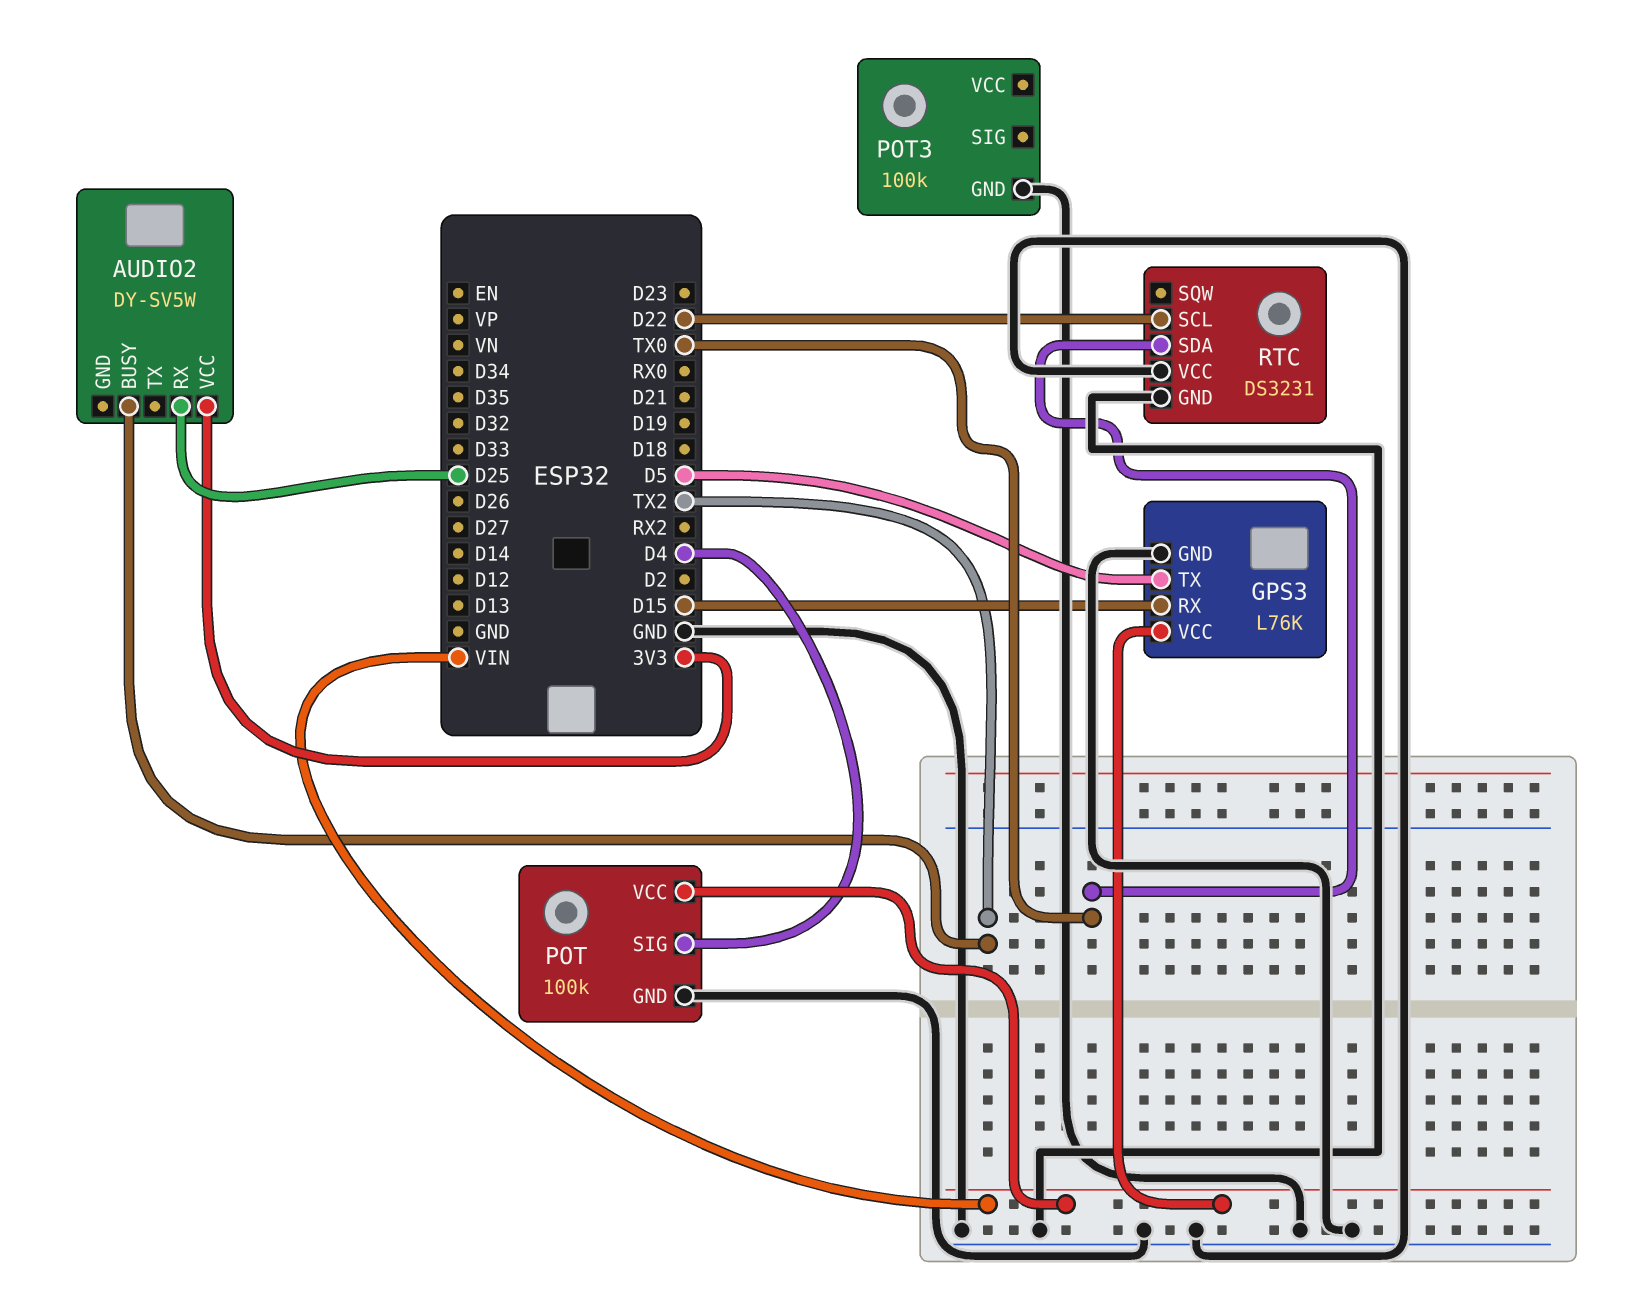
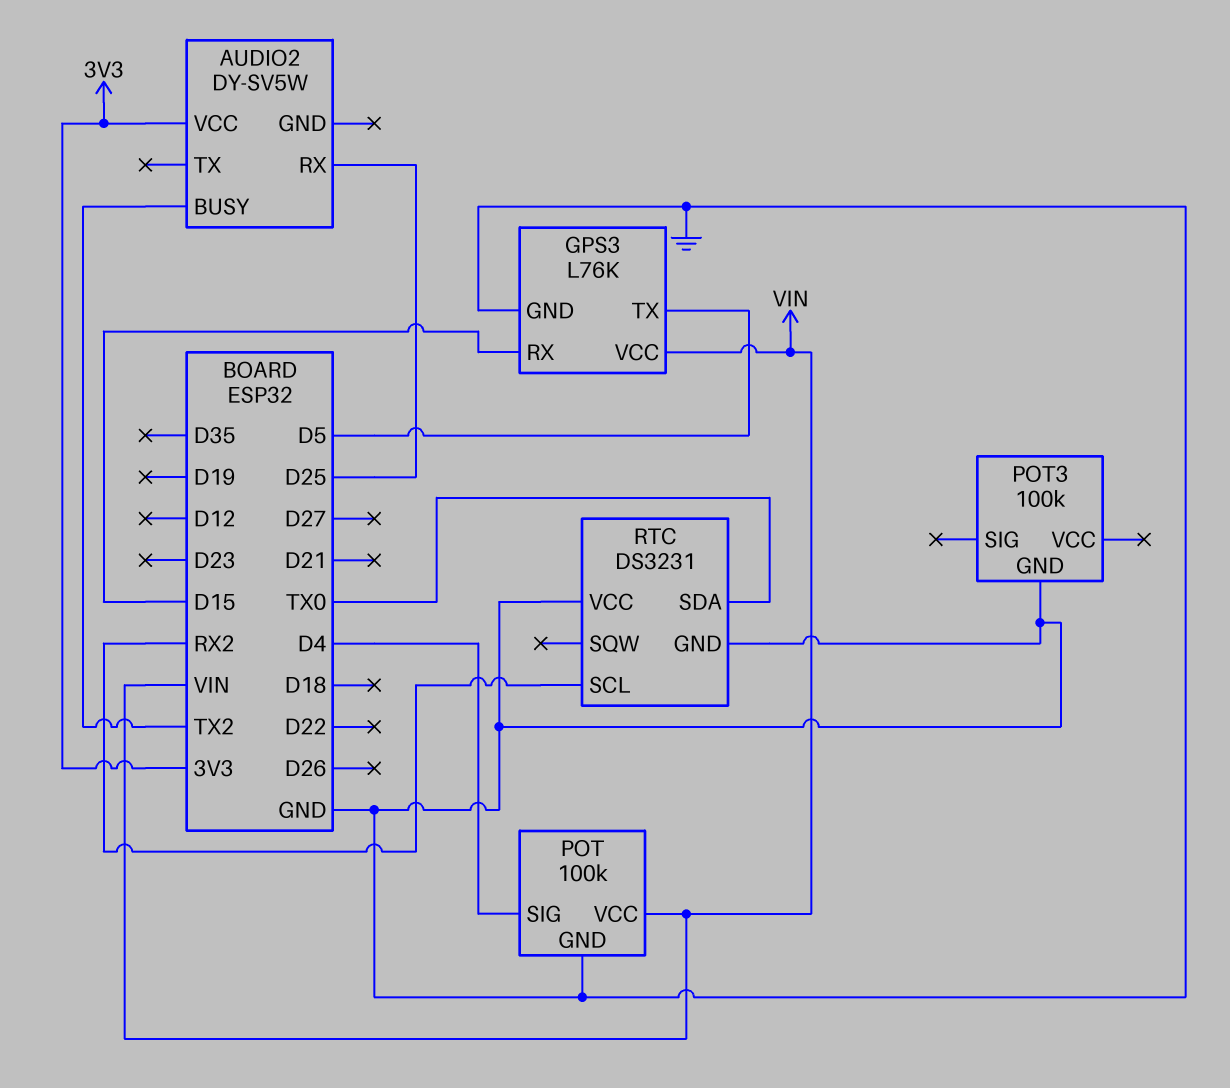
RTC pin SCL: D22 -> RX2

